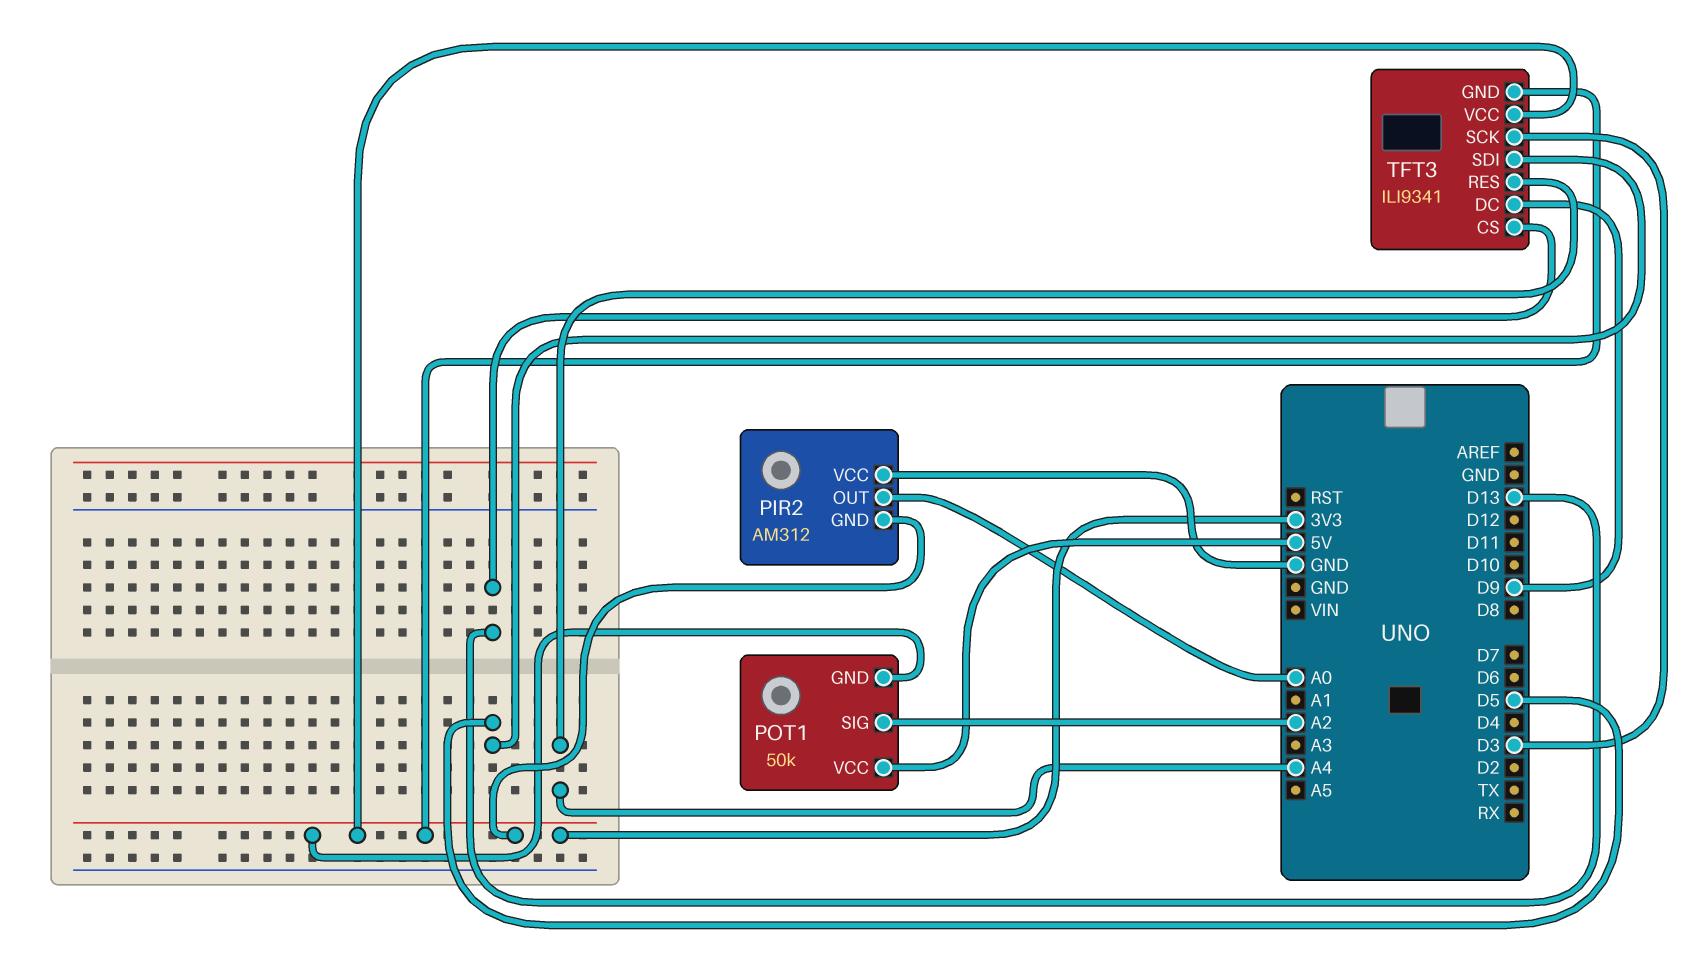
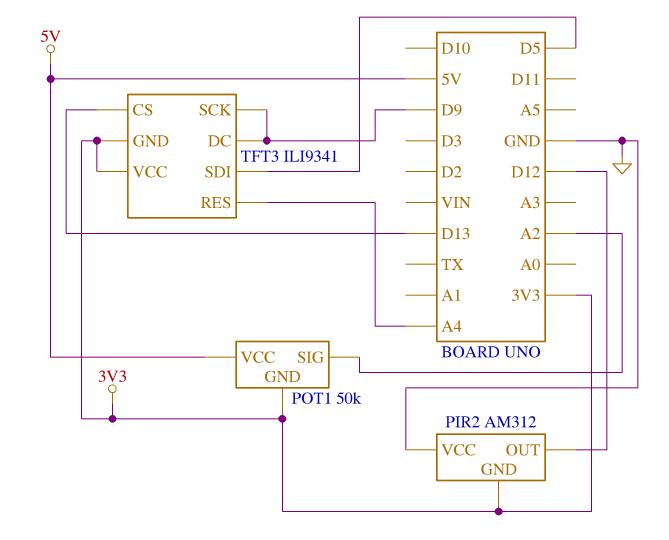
PIR2 pin OUT: A0 -> D12
TFT3 pin SCK: D3 -> D9

